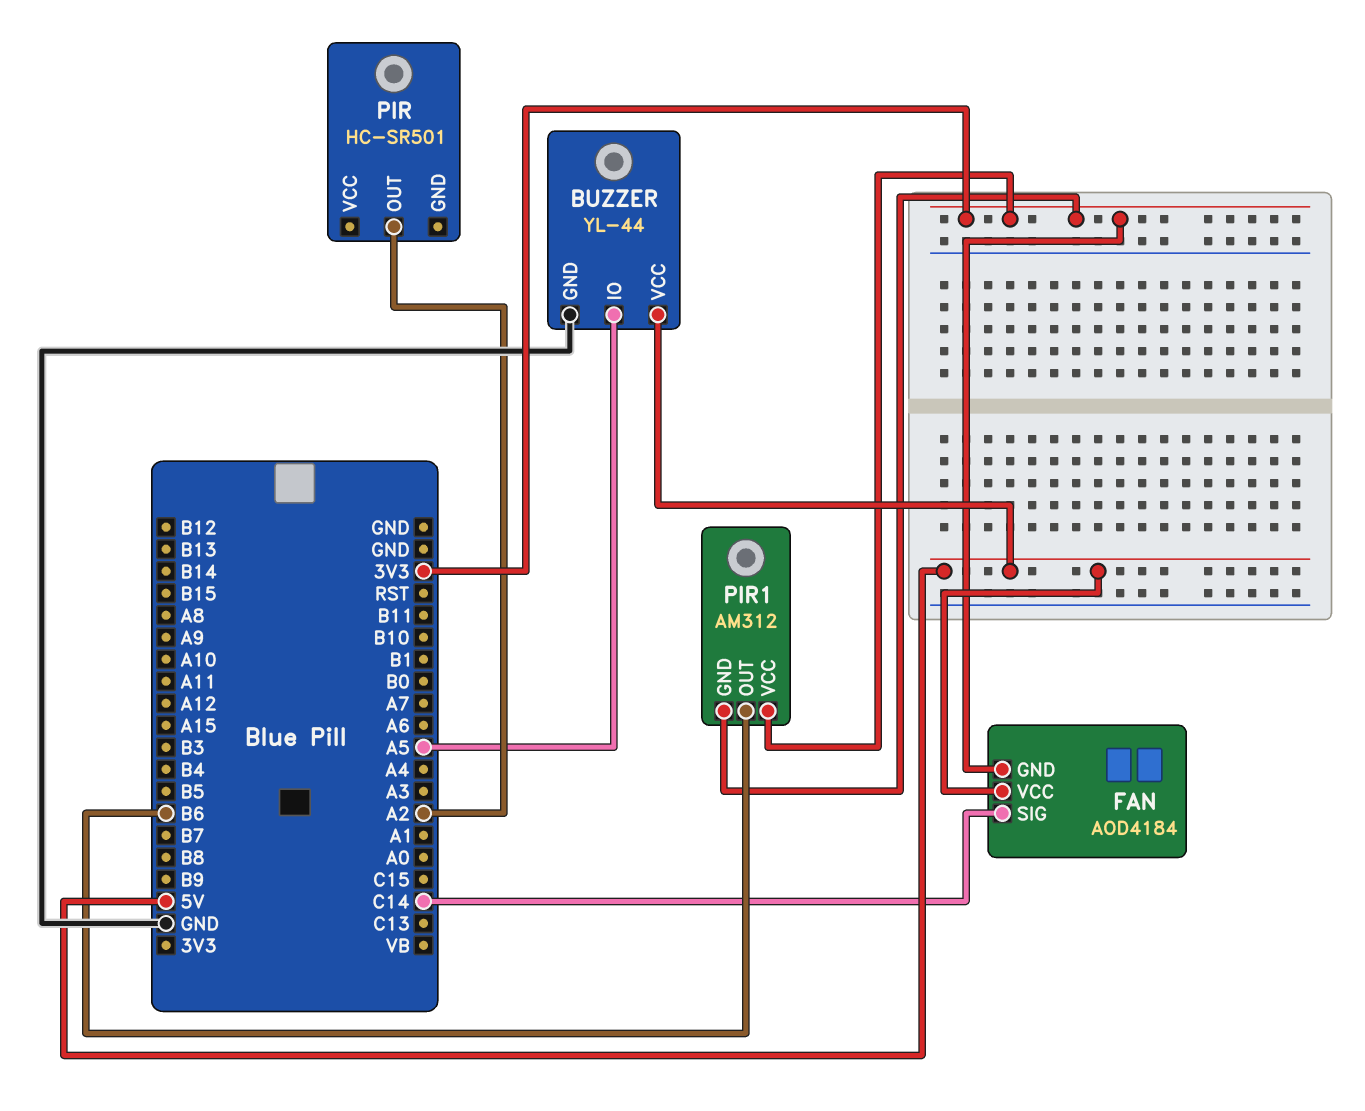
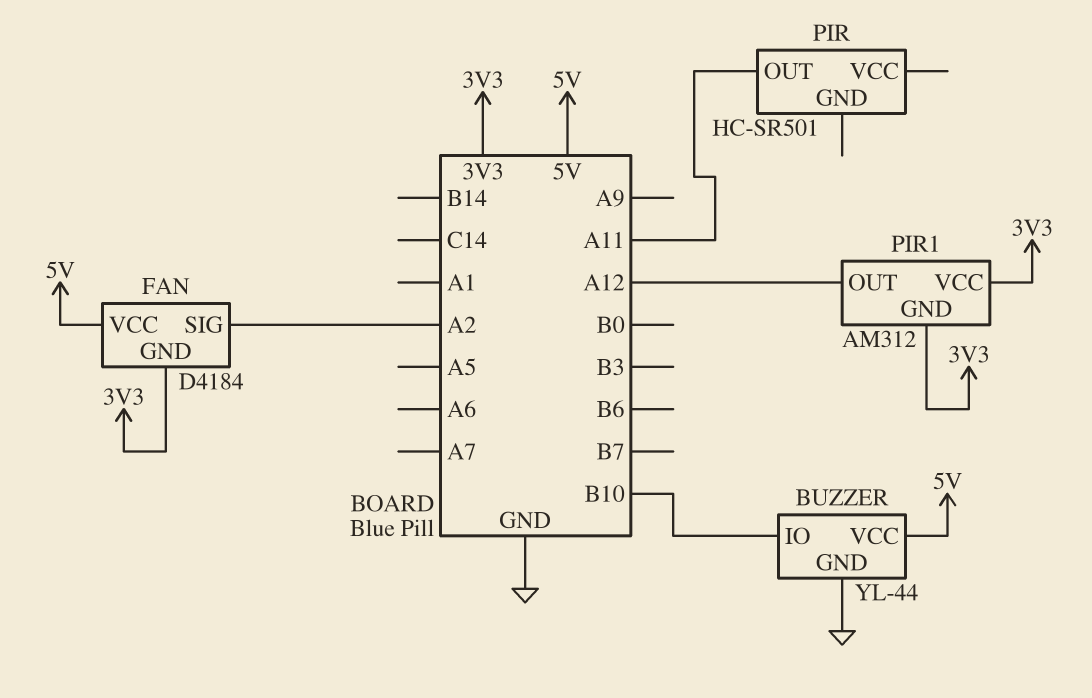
BUZZER pin IO: A5 -> B10
FAN: AOD4184 -> D4184
FAN pin SIG: C14 -> A2
PIR pin OUT: A2 -> A11
PIR1 pin OUT: B6 -> A12

